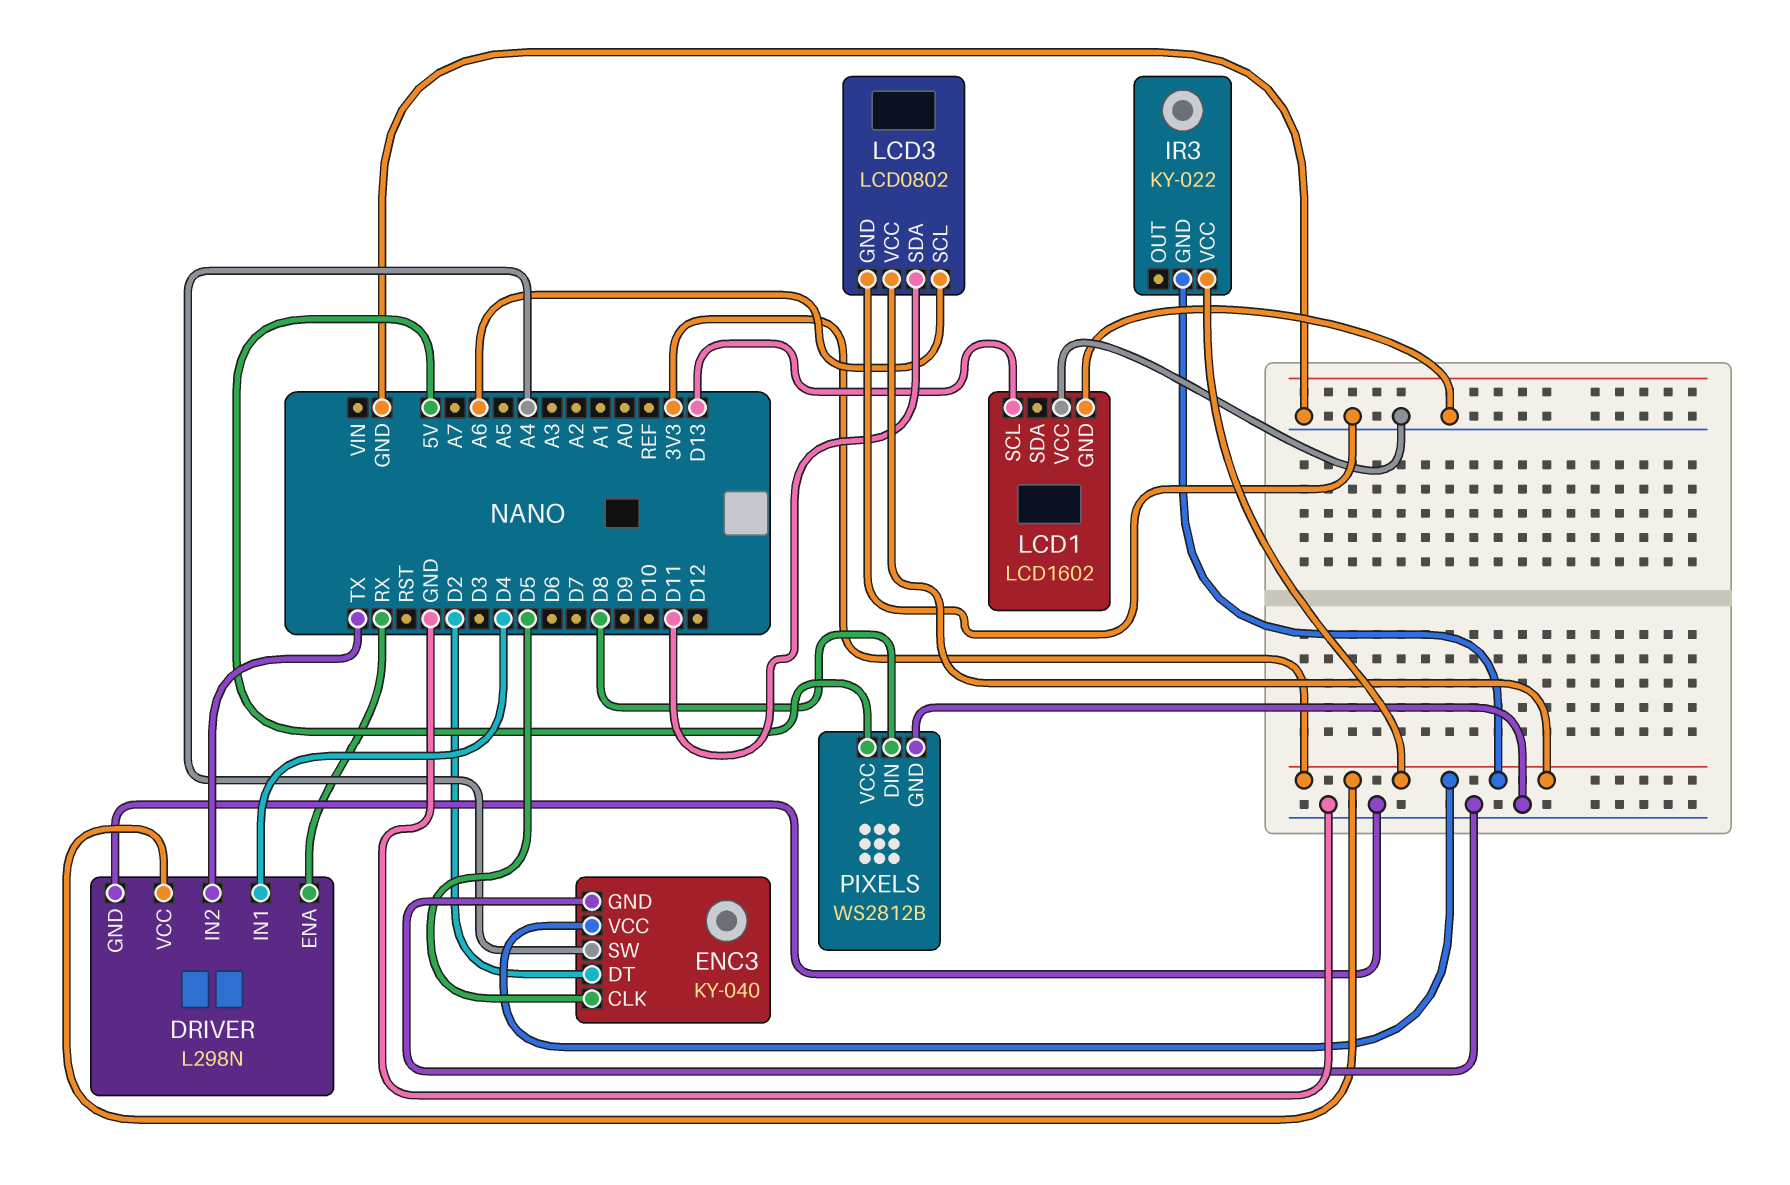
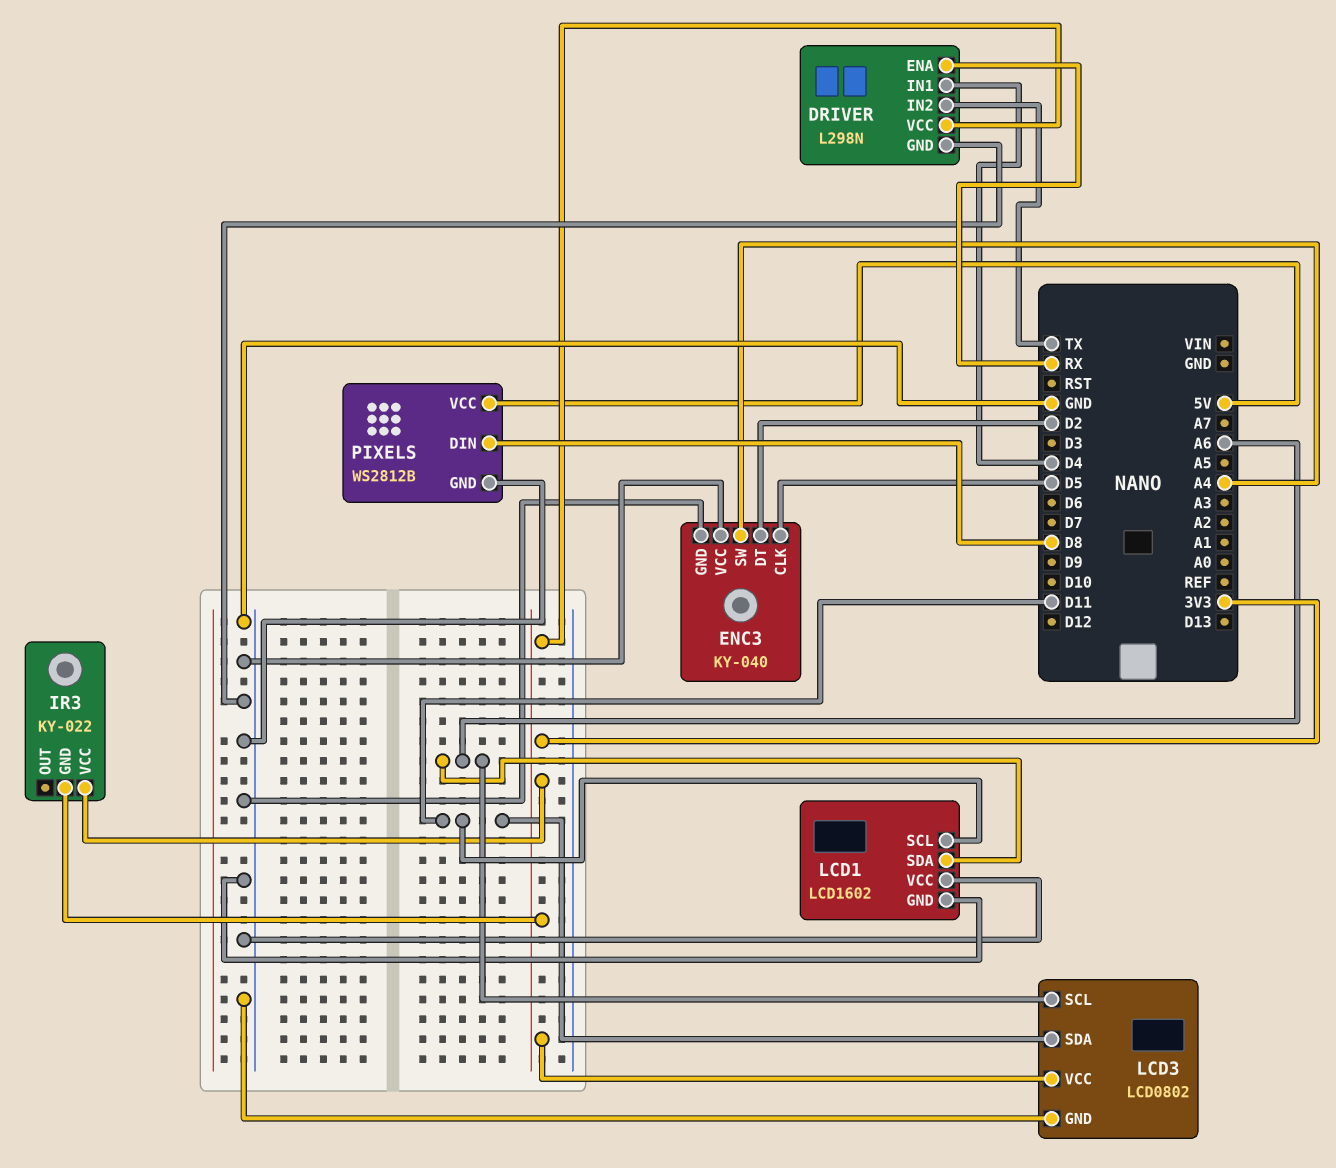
ENC3 pin VCC: 3V3 -> GND
LCD1 pin SCL: D13 -> D11
LCD1 pin SDA: none -> A6

